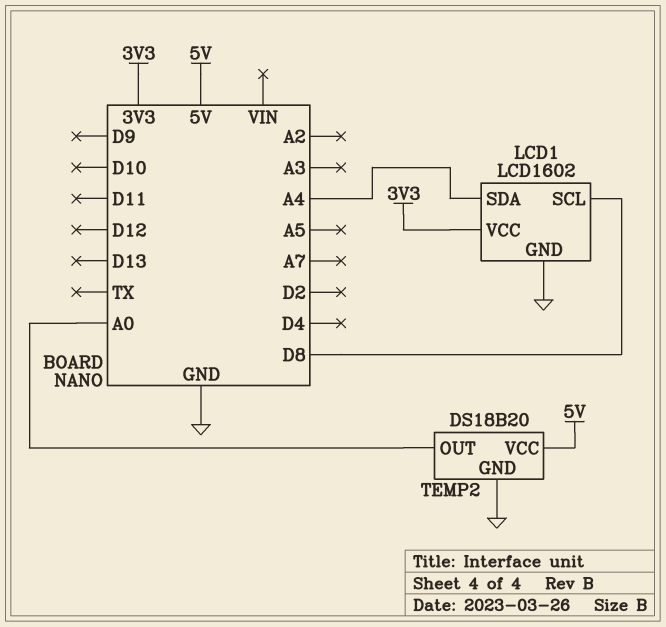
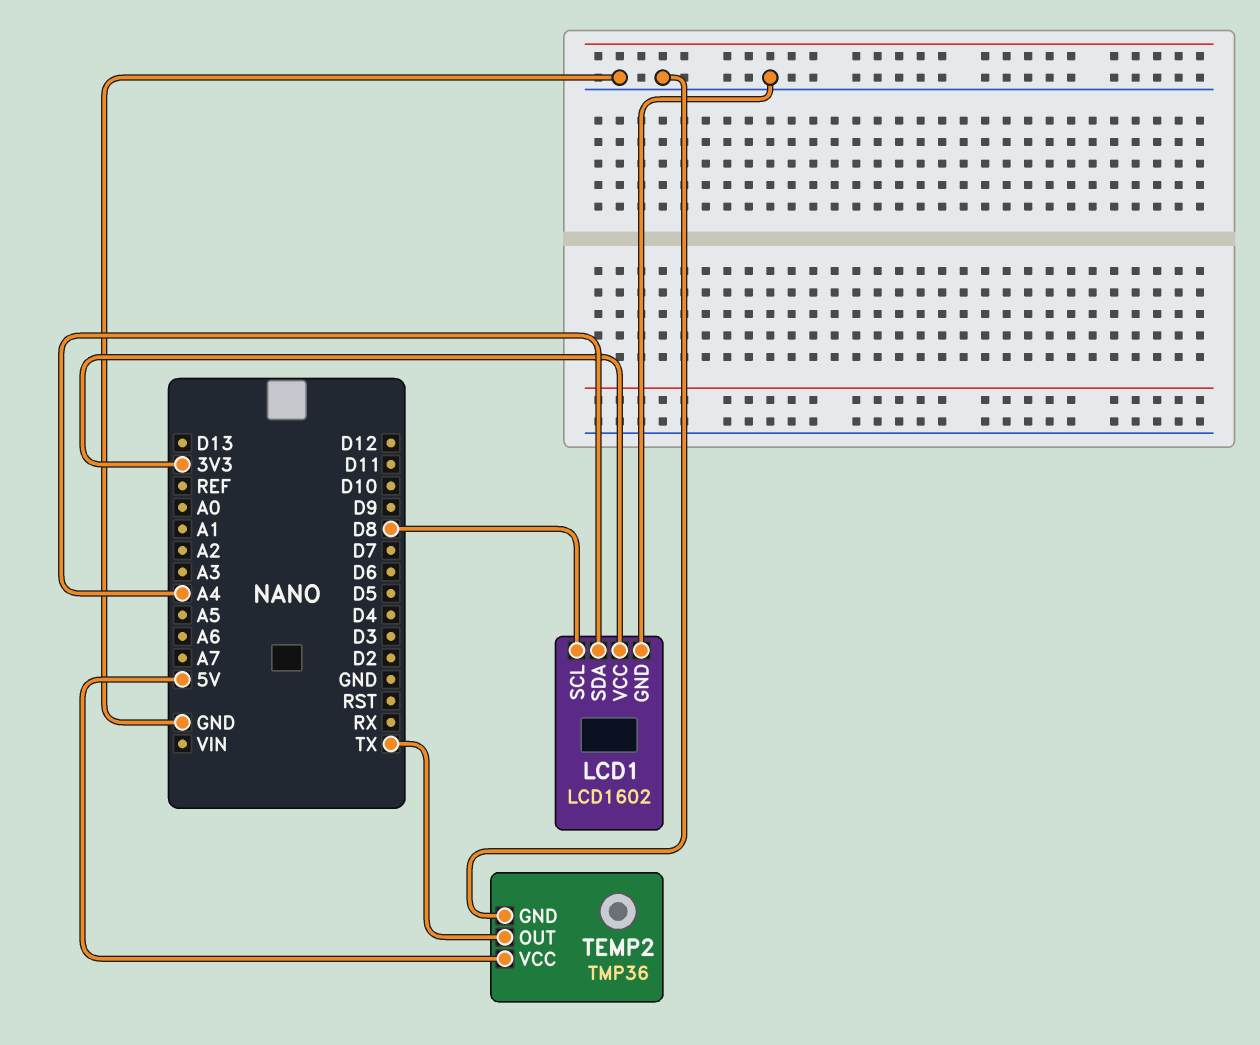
TEMP2: DS18B20 -> TMP36
TEMP2 pin OUT: A0 -> TX

